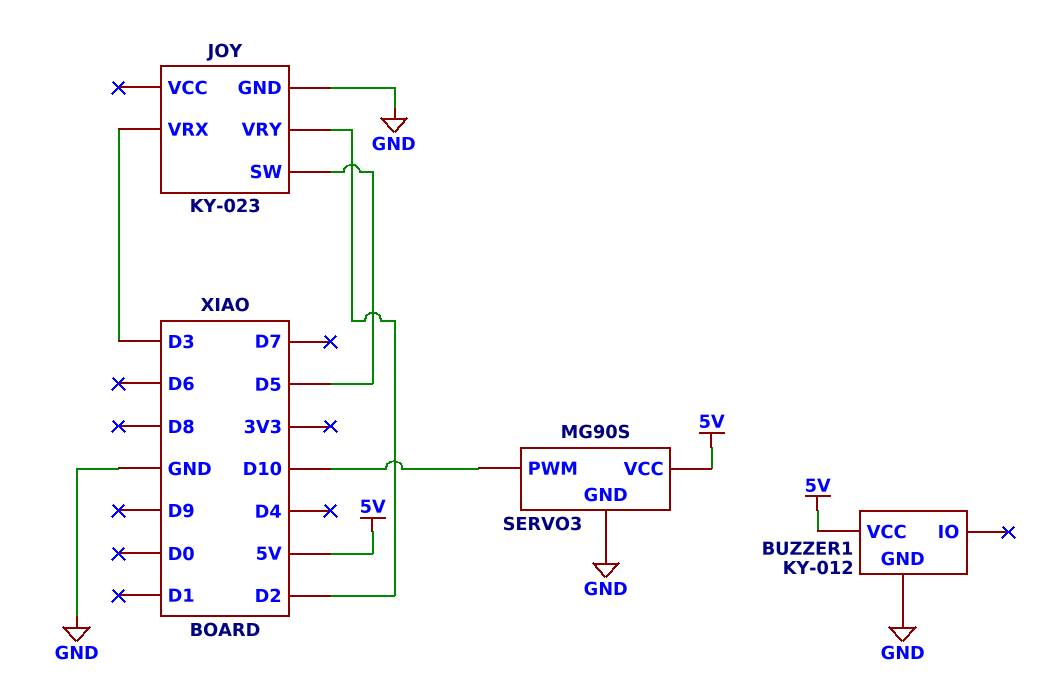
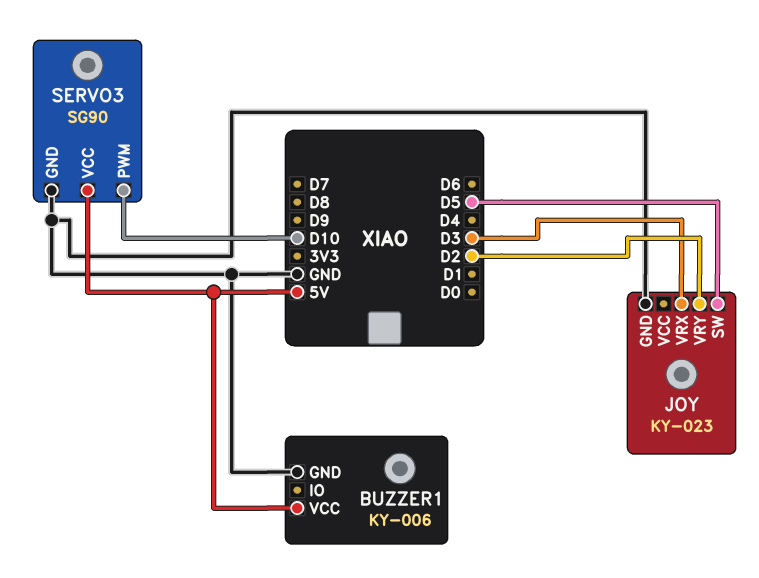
BUZZER1: KY-012 -> KY-006
SERVO3: MG90S -> SG90

